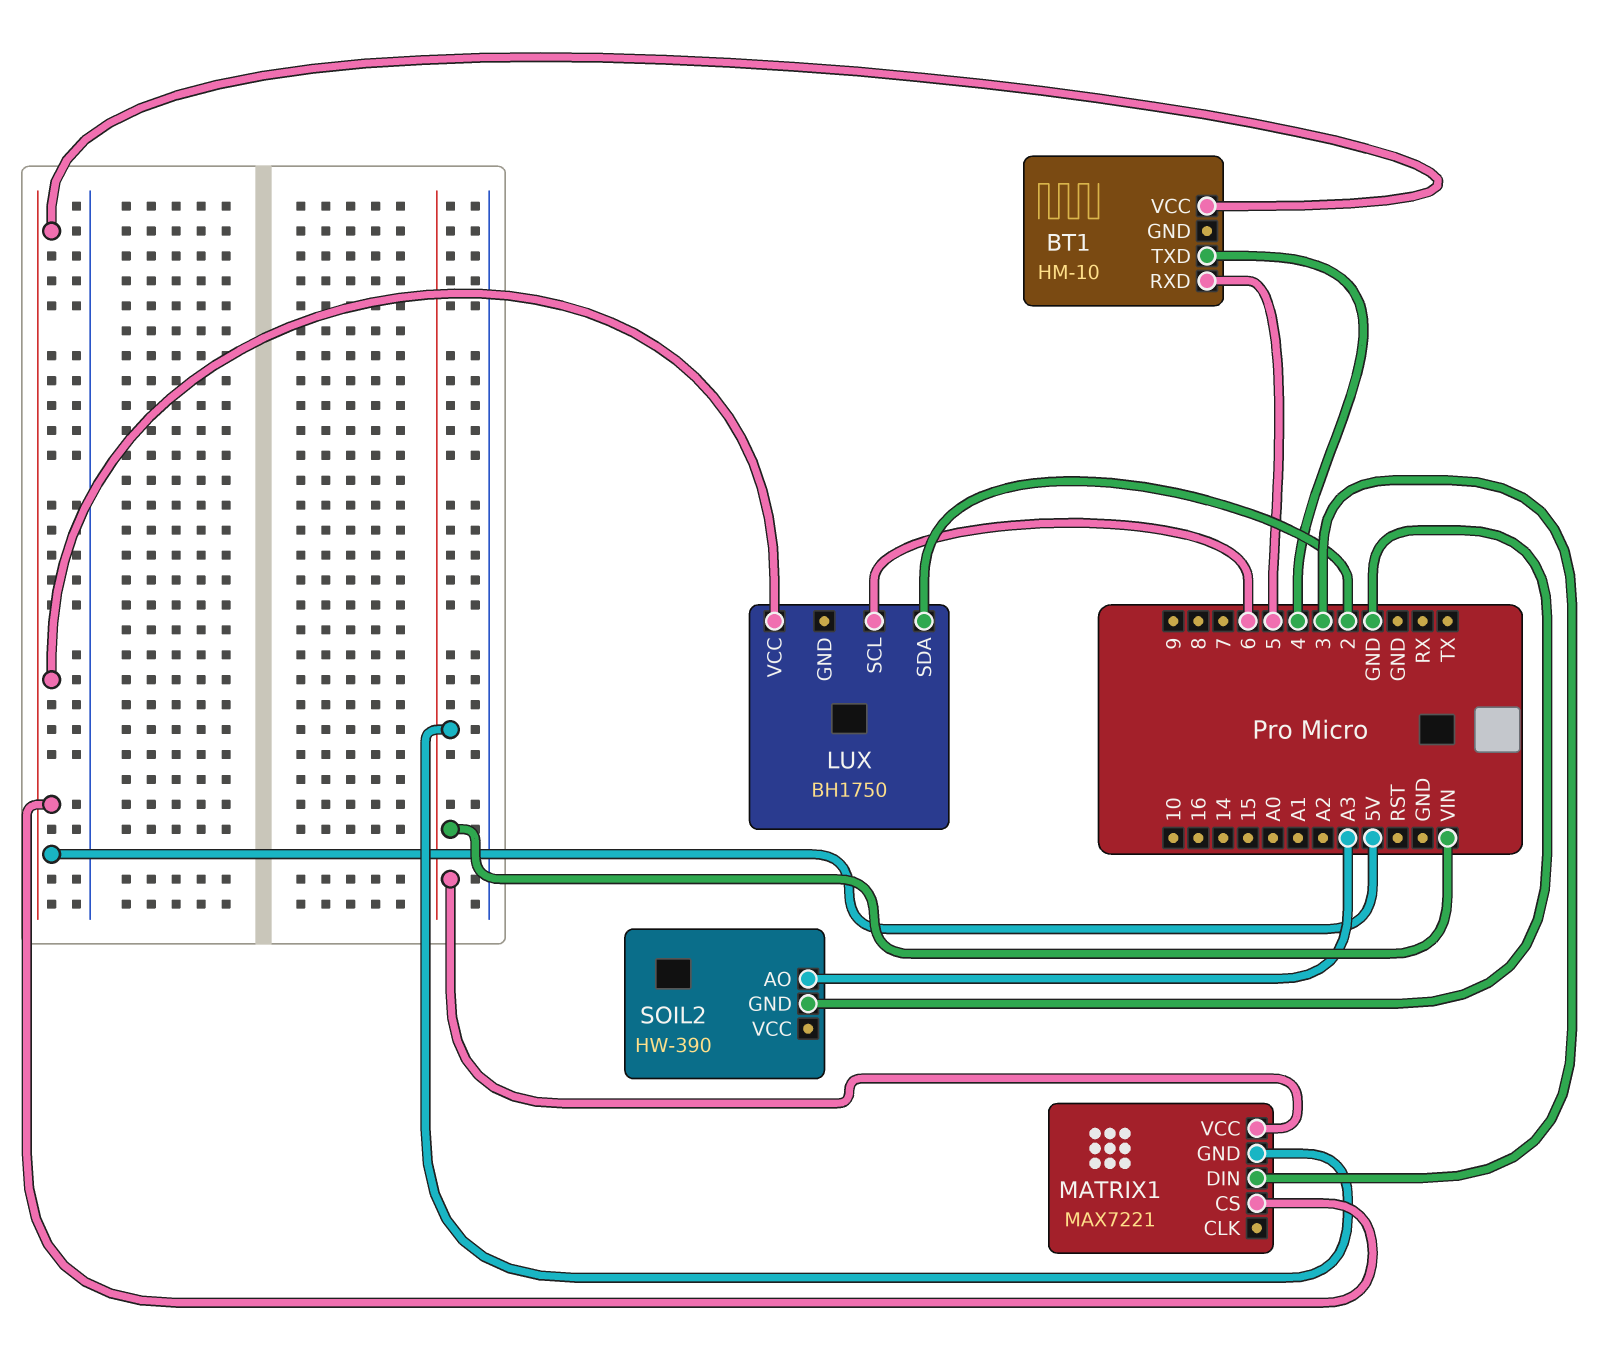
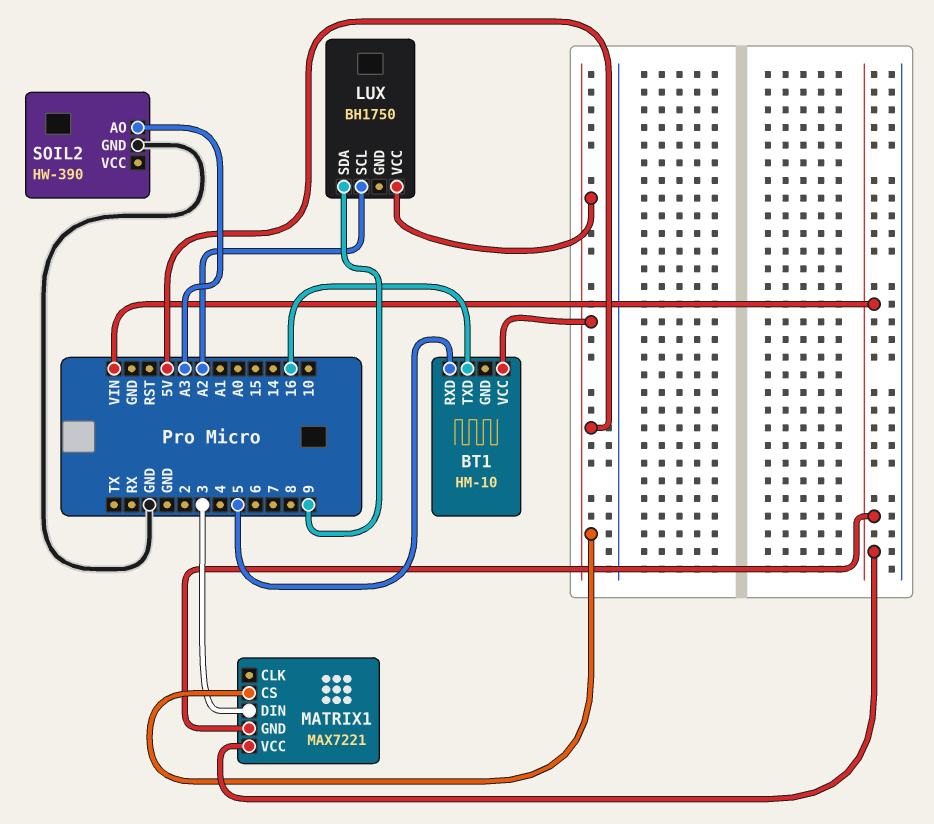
BT1 pin TXD: 4 -> 16
LUX pin SCL: 6 -> A2
LUX pin SDA: 2 -> 9

